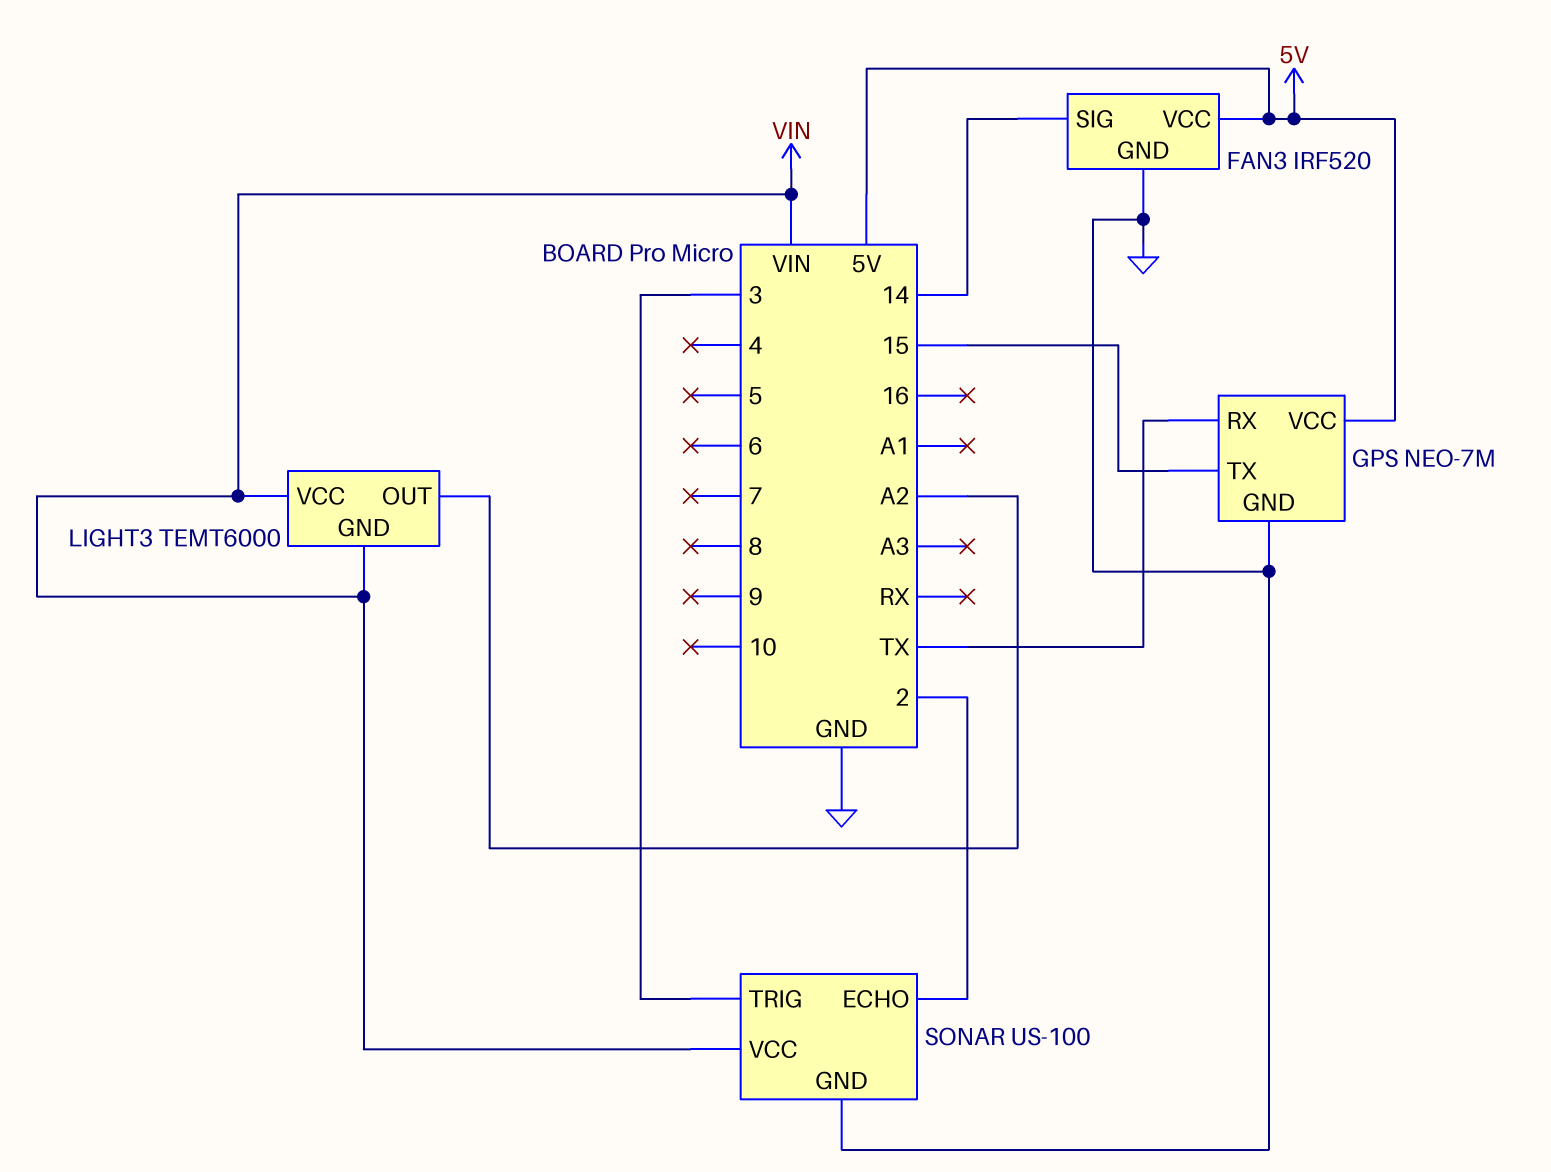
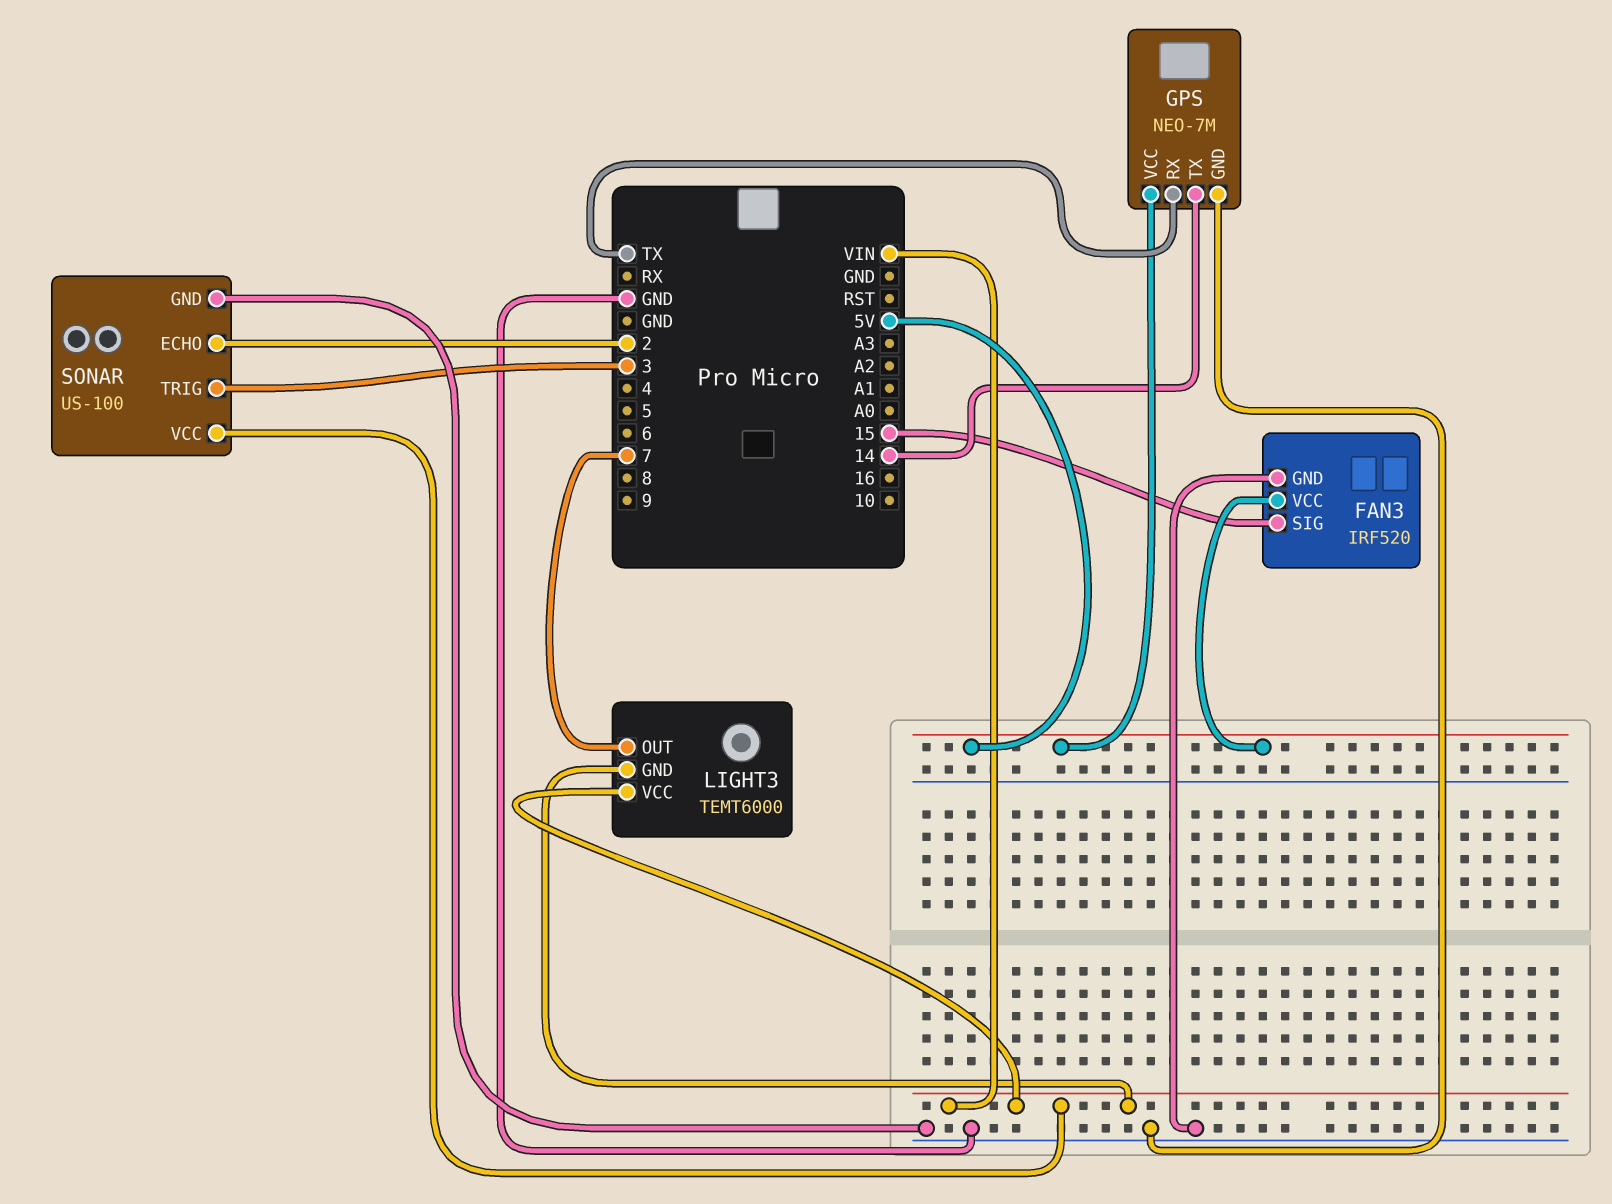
FAN3 pin SIG: 14 -> 15
GPS pin TX: 15 -> 14
LIGHT3 pin OUT: A2 -> 7

